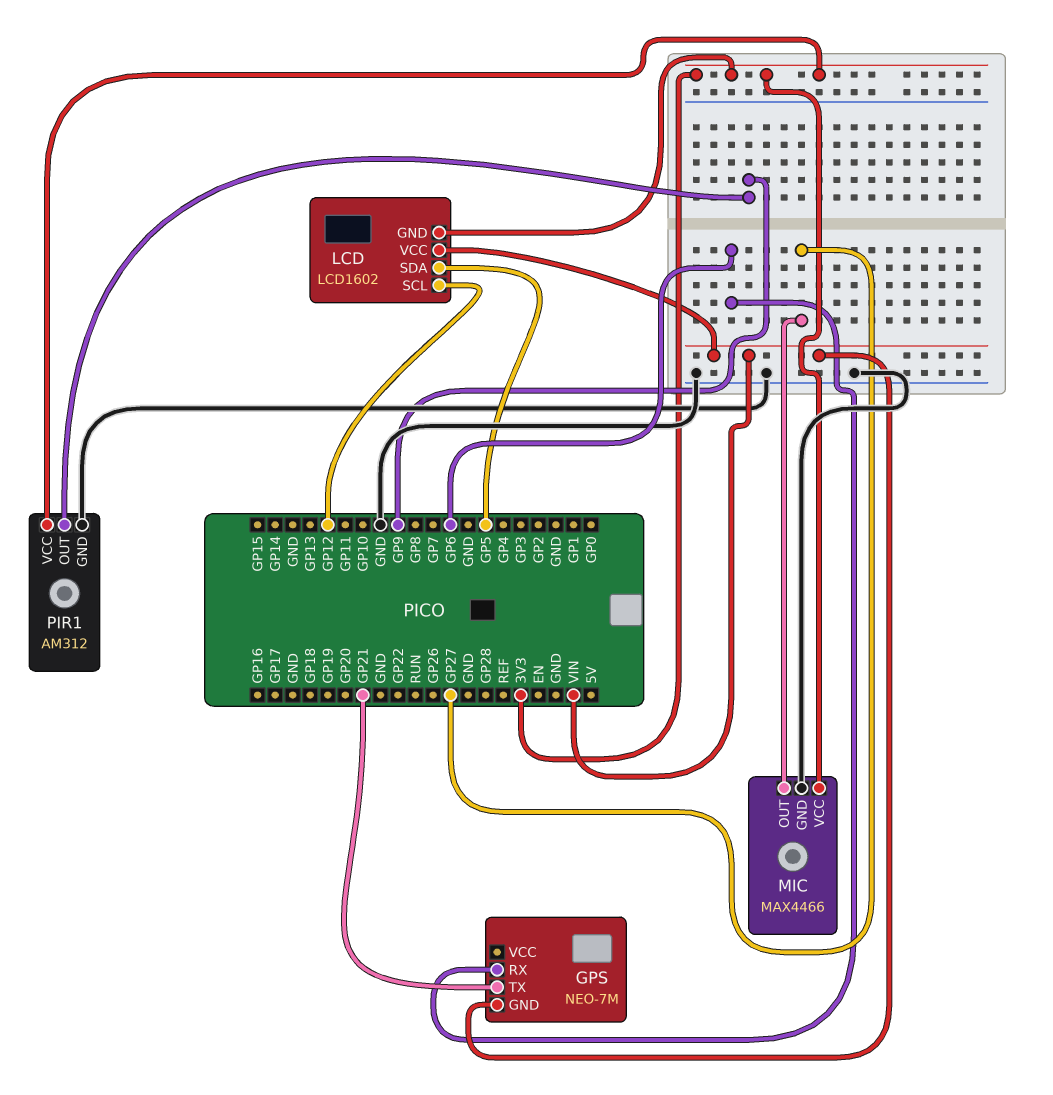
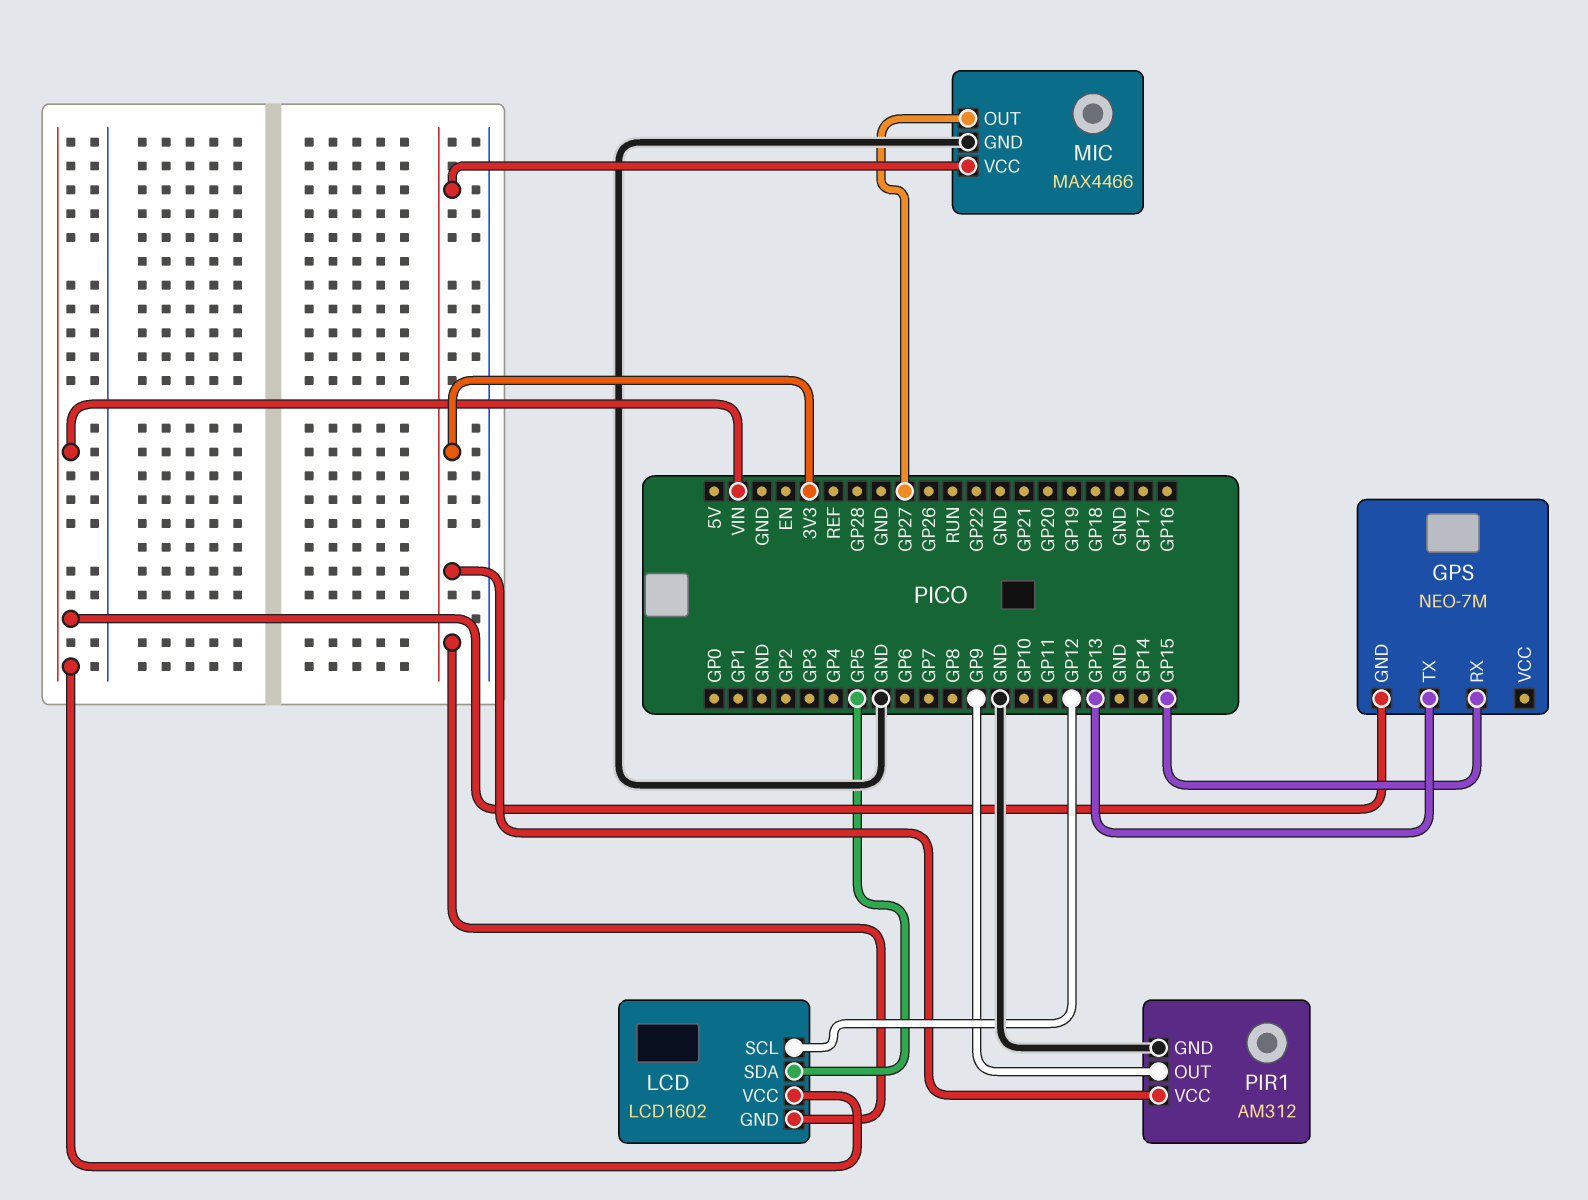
GPS pin RX: GP6 -> GP15
GPS pin TX: GP21 -> GP13

